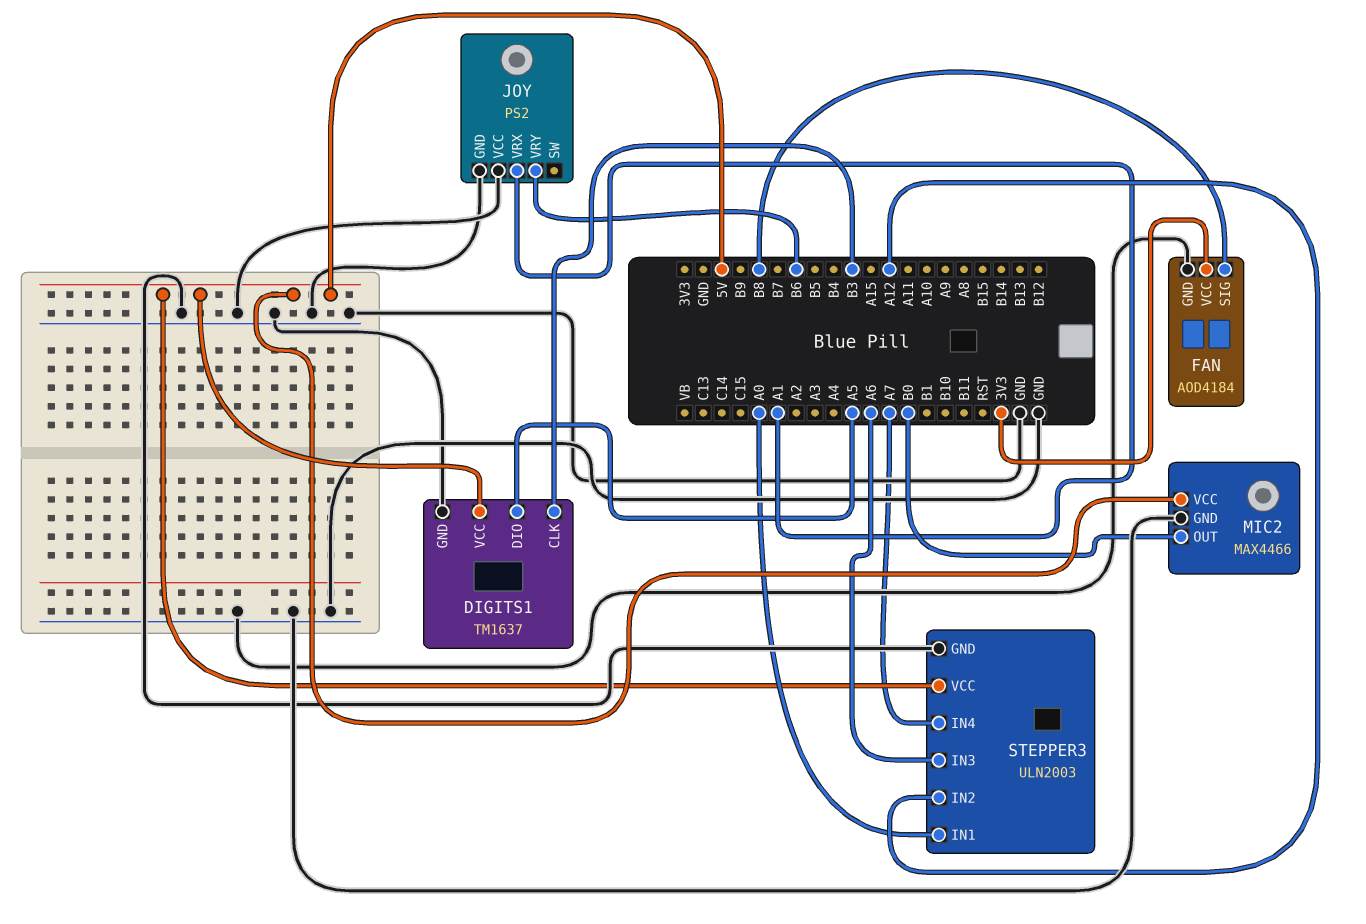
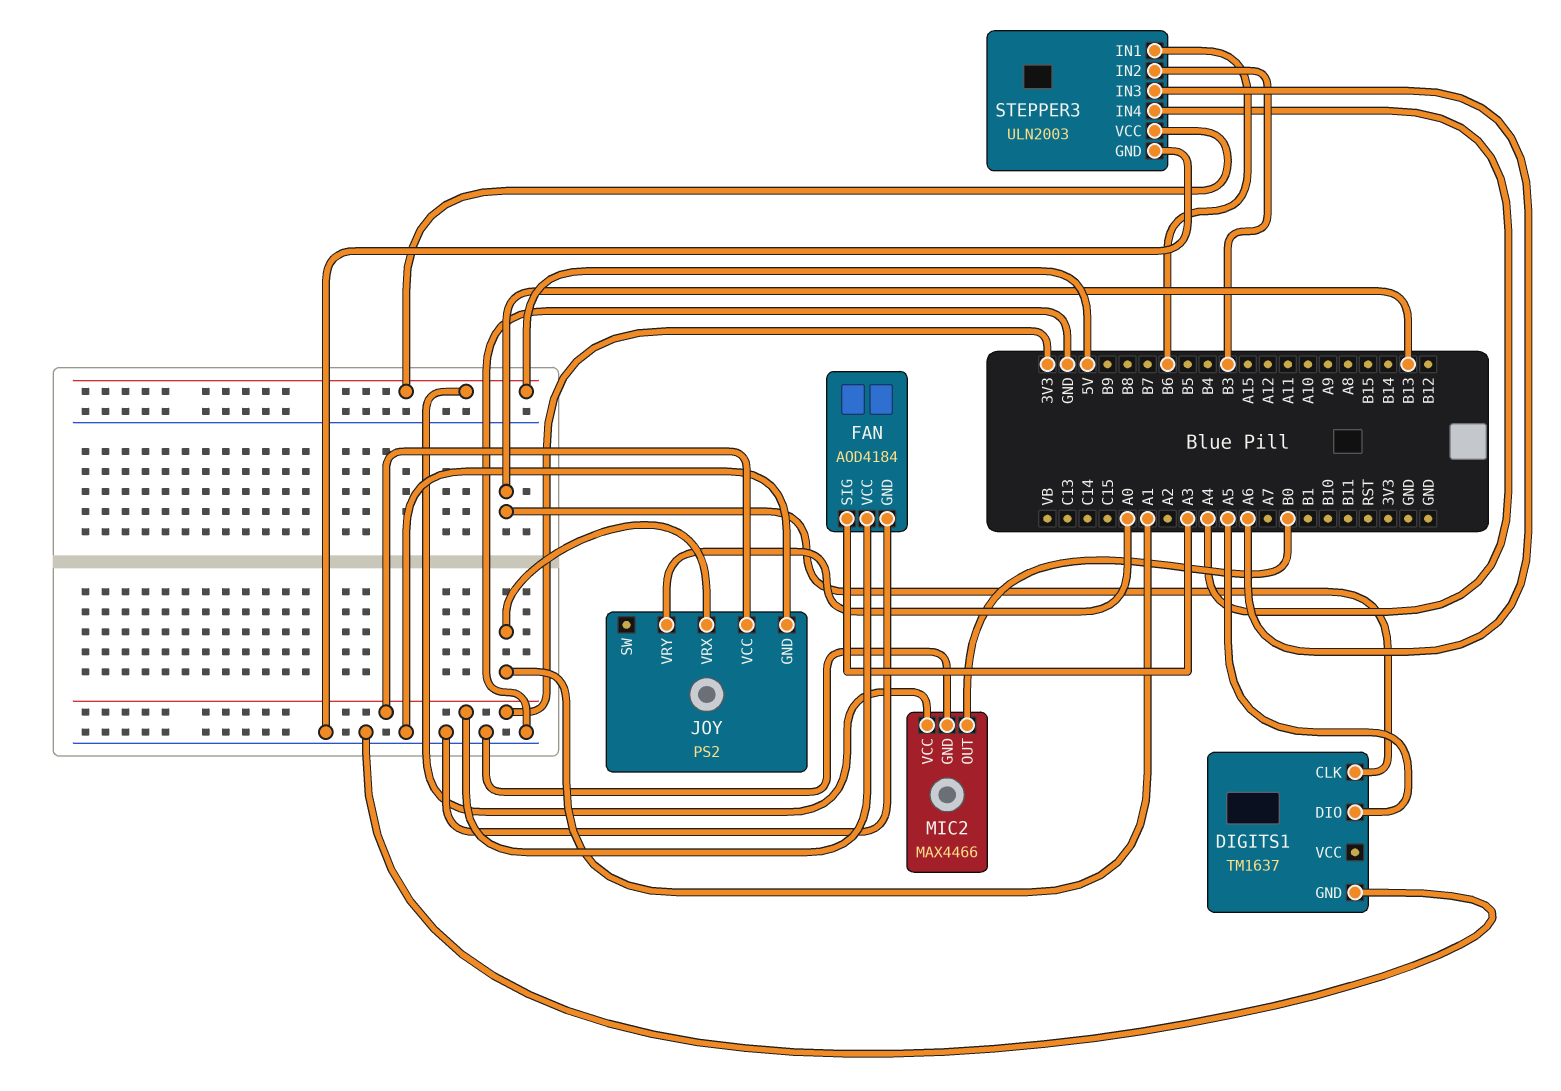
DIGITS1 pin CLK: B3 -> B13
DIGITS1 pin VCC: 5V -> none
FAN pin SIG: B8 -> A3
JOY pin VCC: GND -> 3V3
JOY pin VRY: B6 -> A0
STEPPER3 pin IN1: A0 -> B6
STEPPER3 pin IN2: A12 -> B3
STEPPER3 pin IN4: A7 -> A4

